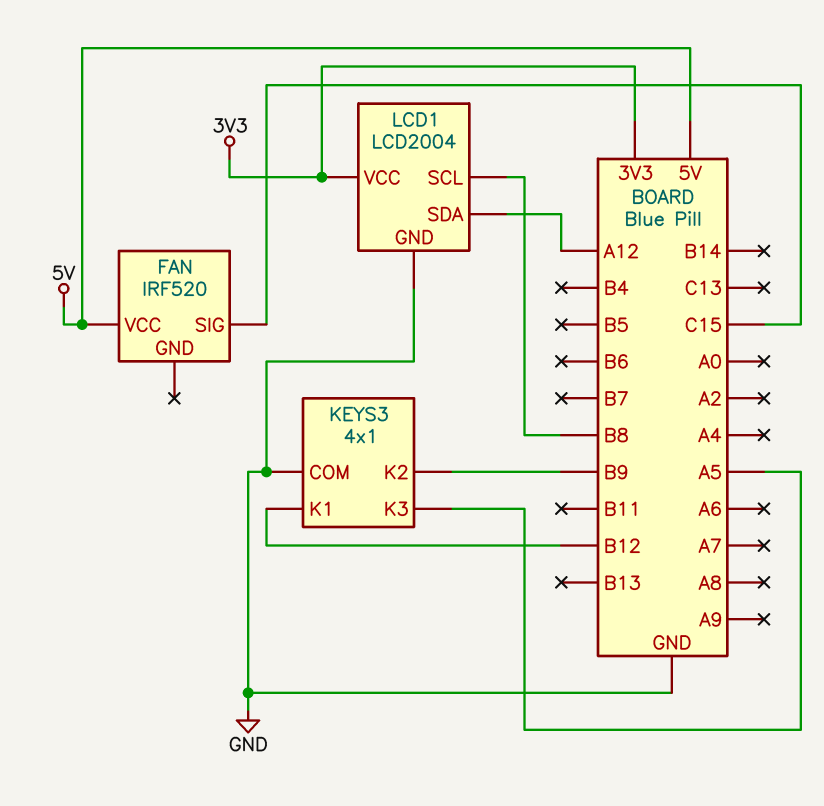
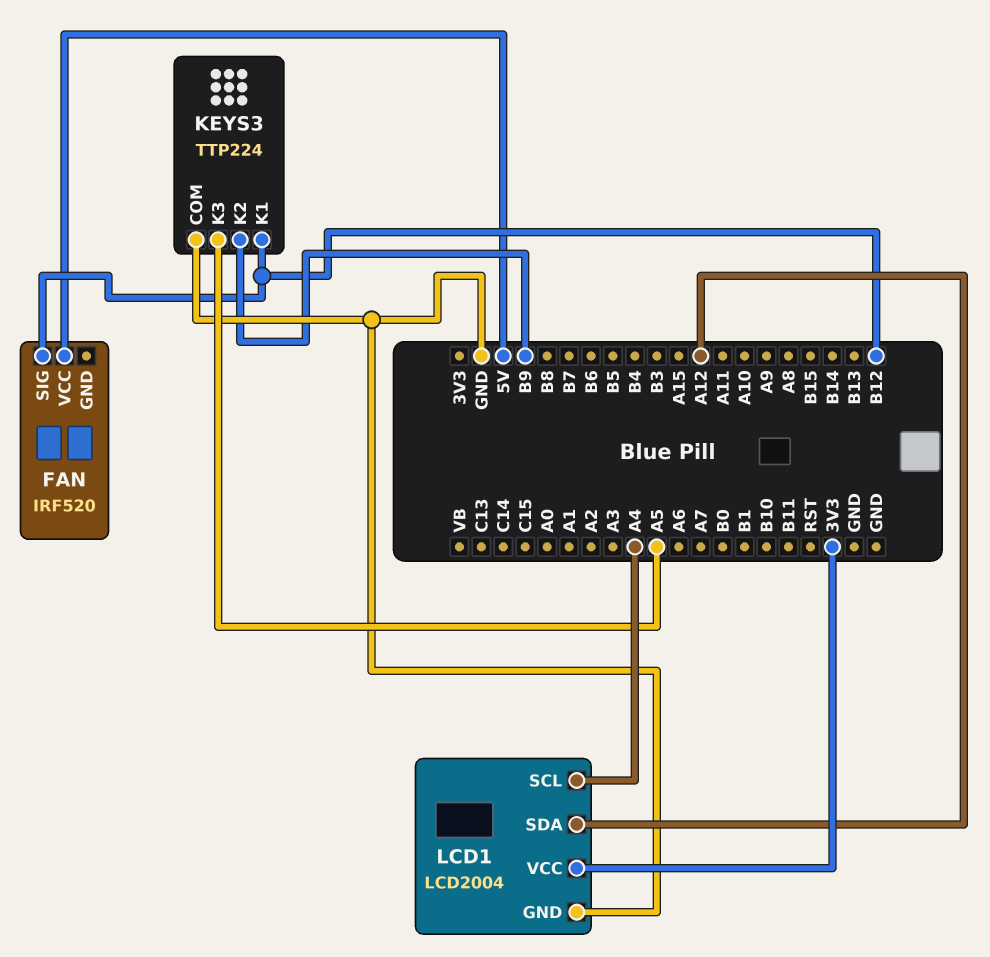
FAN pin SIG: C15 -> B12
KEYS3: 4x1 -> TTP224
LCD1 pin SCL: B8 -> A4

